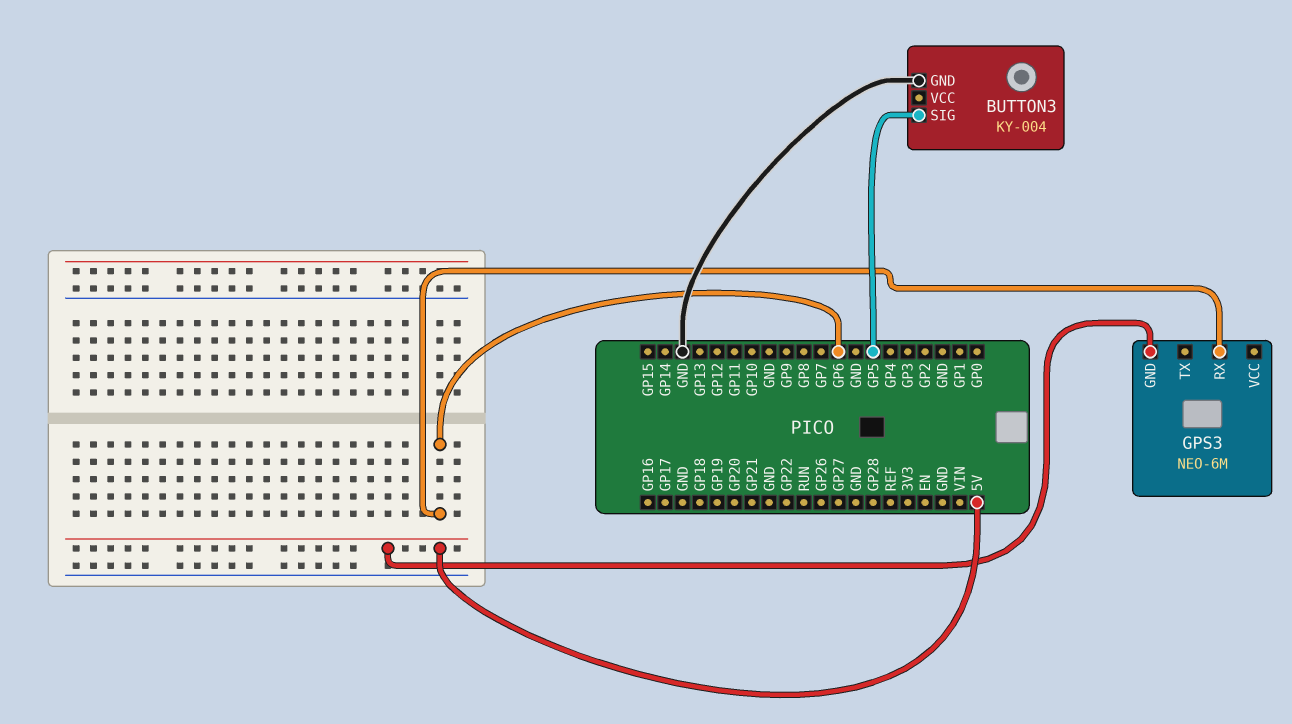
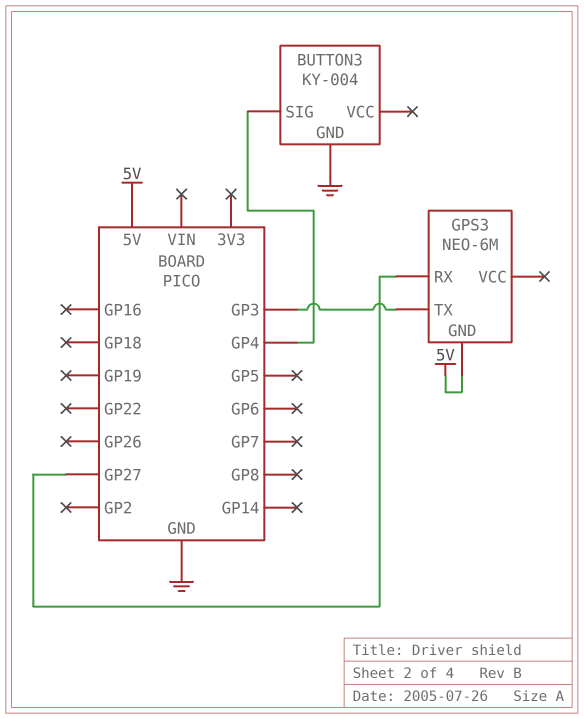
BUTTON3 pin SIG: GP5 -> GP4
GPS3 pin RX: GP6 -> GP27
GPS3 pin TX: none -> GP3

